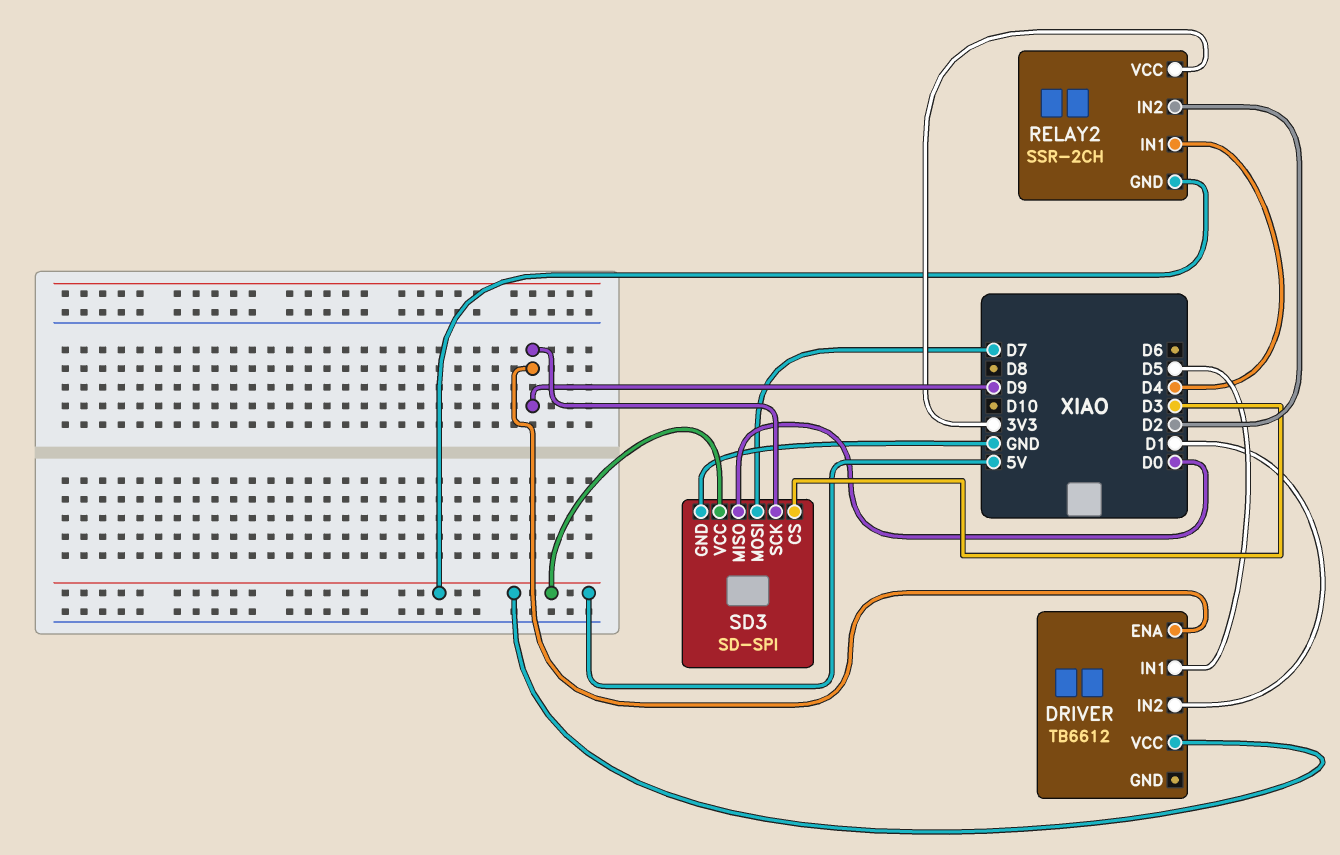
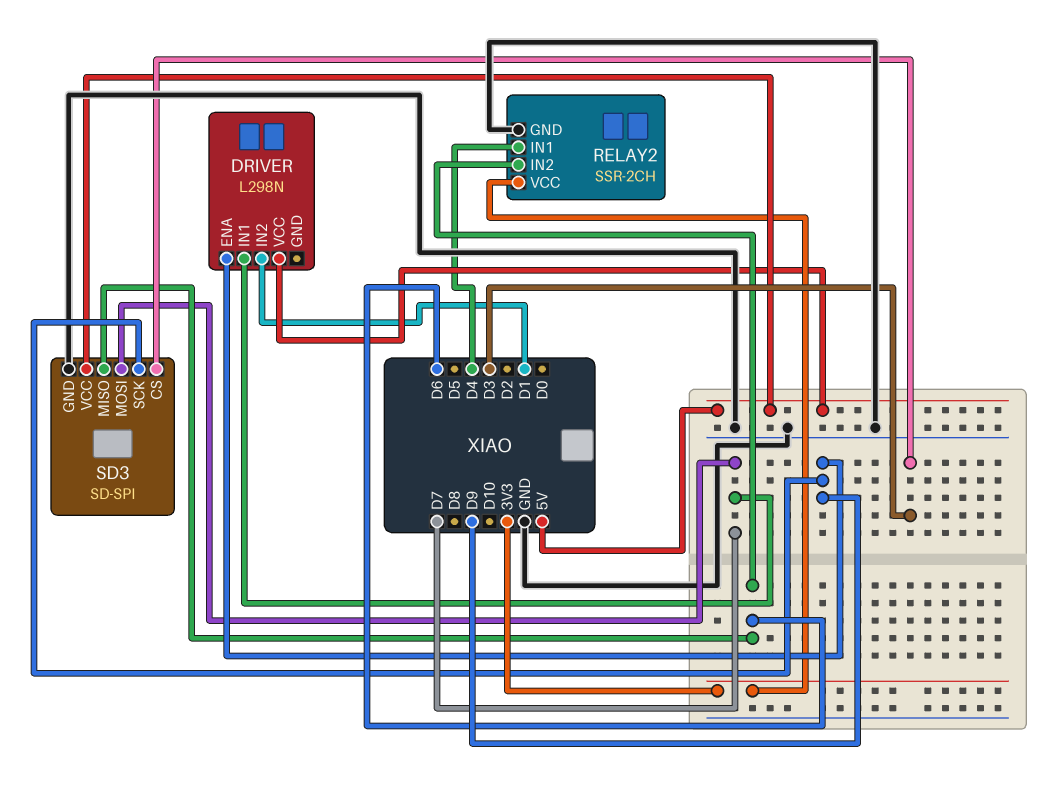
DRIVER: TB6612 -> L298N
DRIVER pin IN1: D5 -> D7
RELAY2 pin GND: 5V -> GND
RELAY2 pin IN2: D2 -> D6
SD3 pin MISO: D0 -> D6

